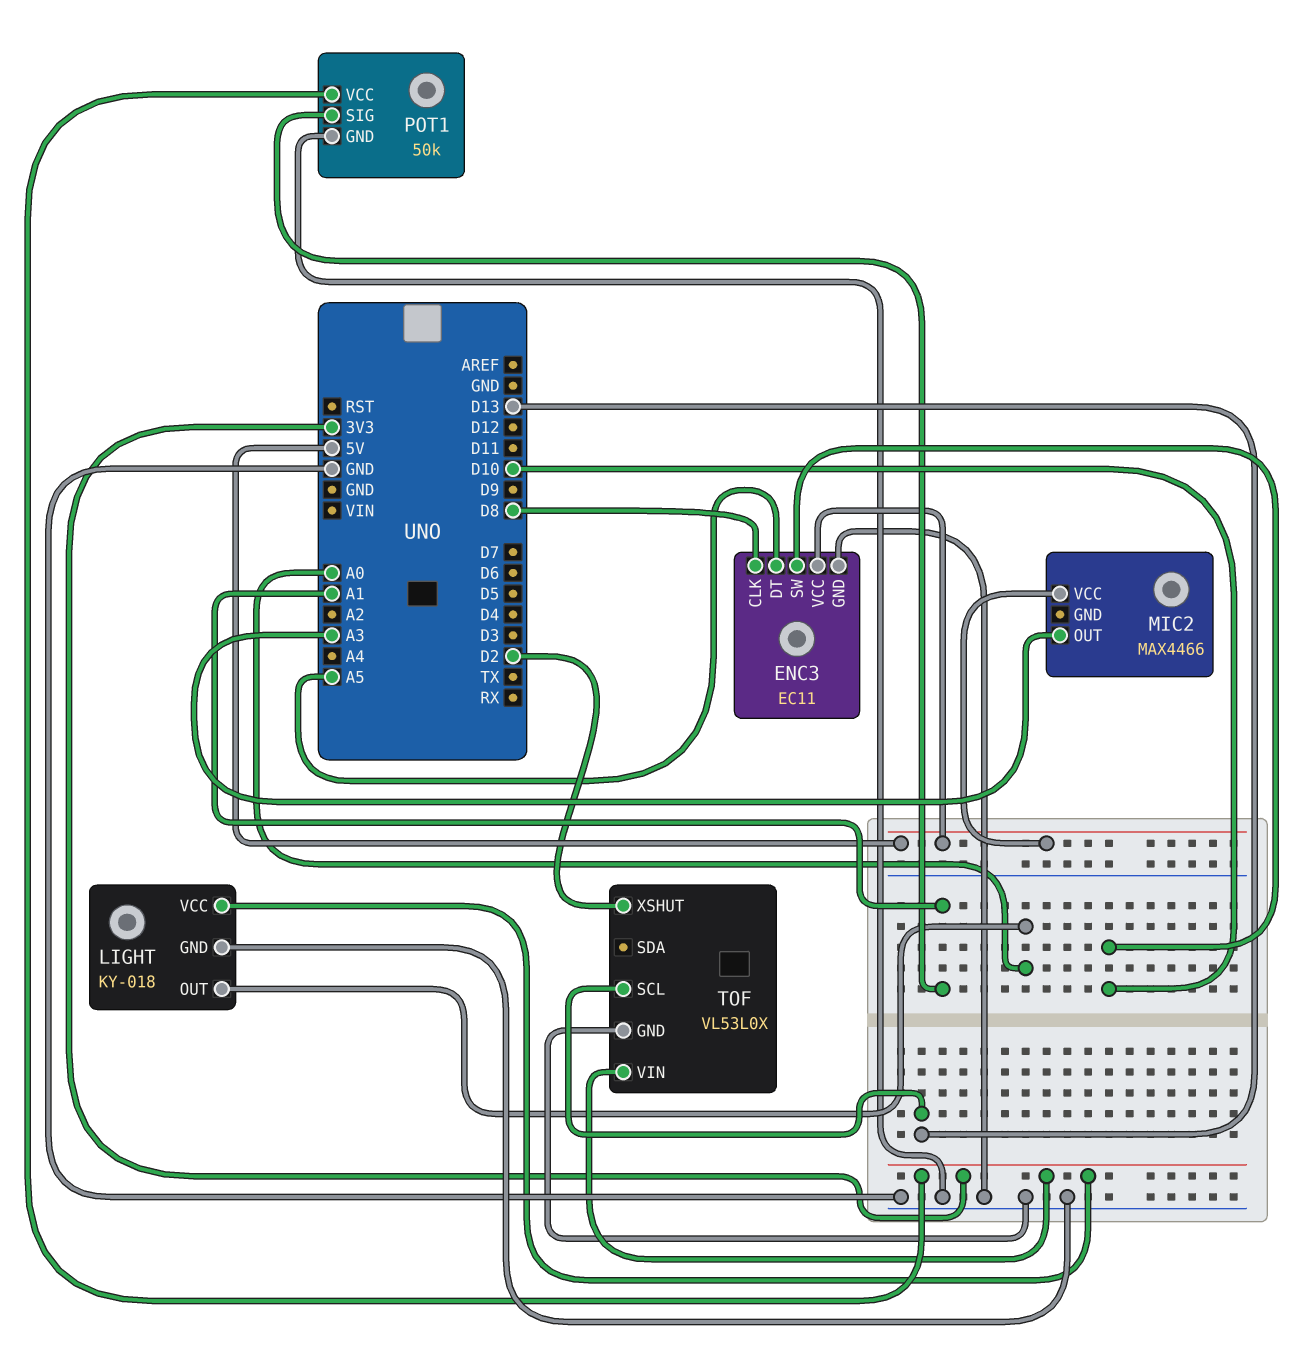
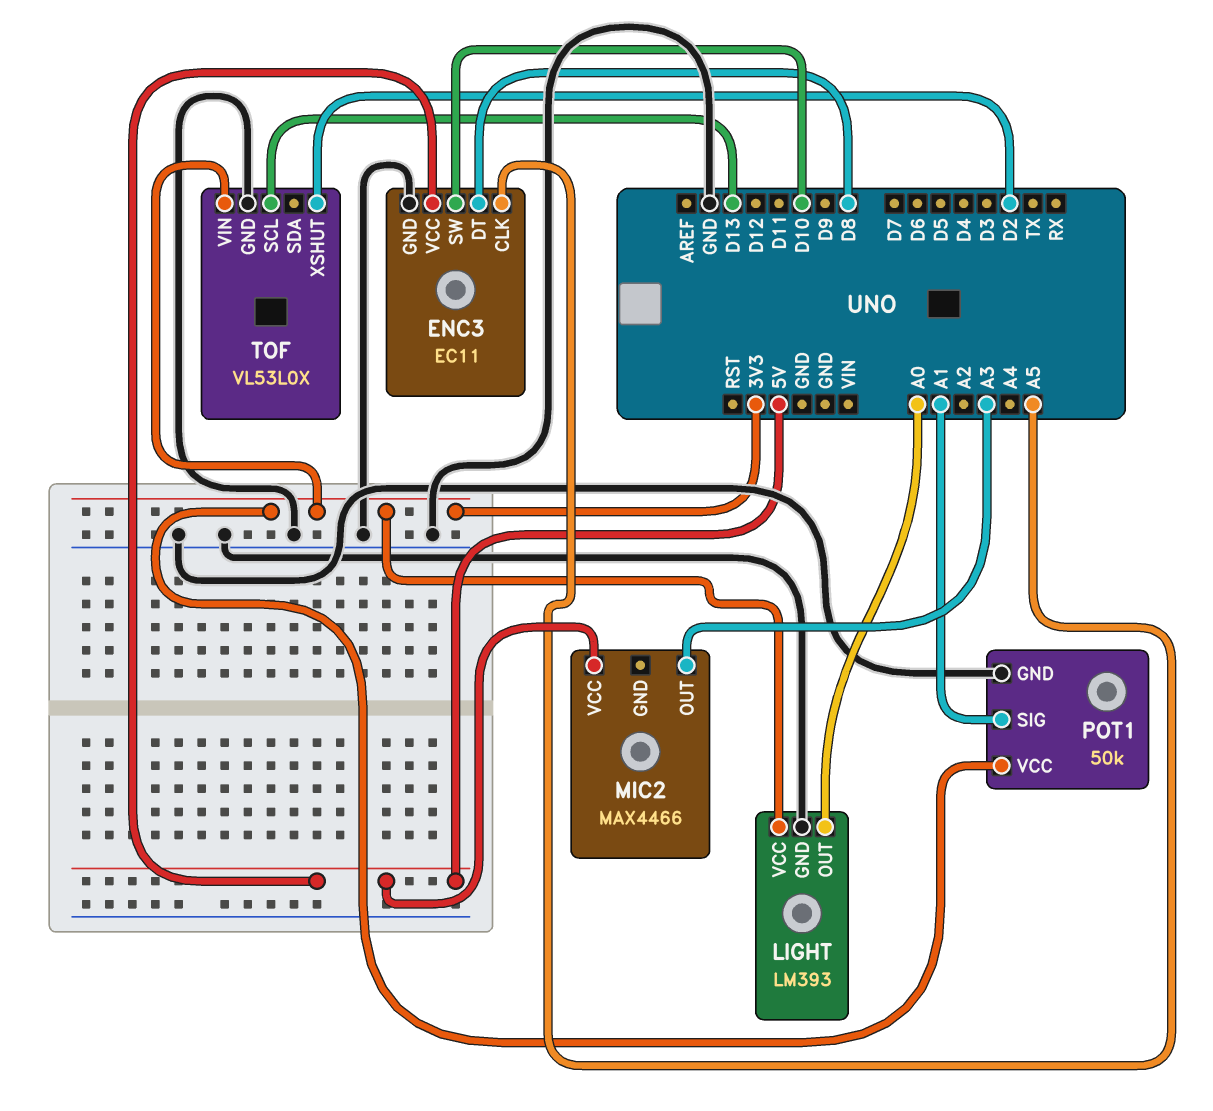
ENC3 pin CLK: D8 -> A5
ENC3 pin DT: A5 -> D8
LIGHT: KY-018 -> LM393

